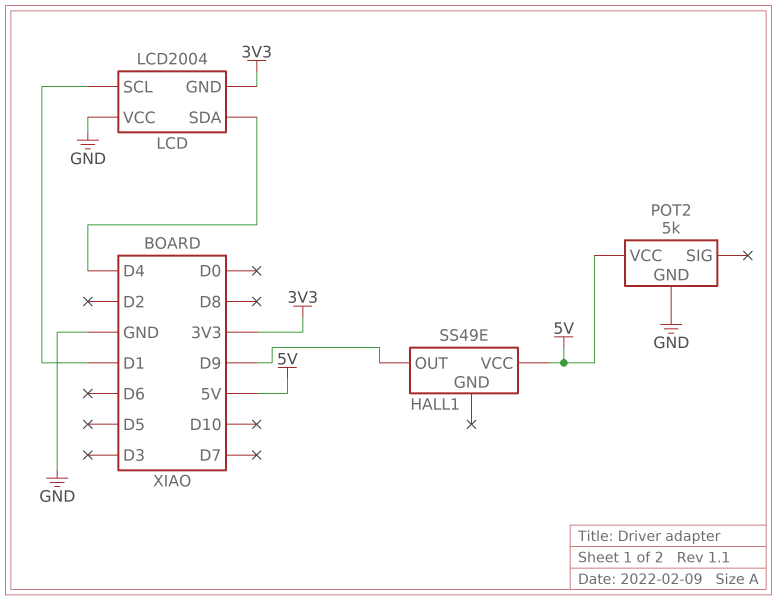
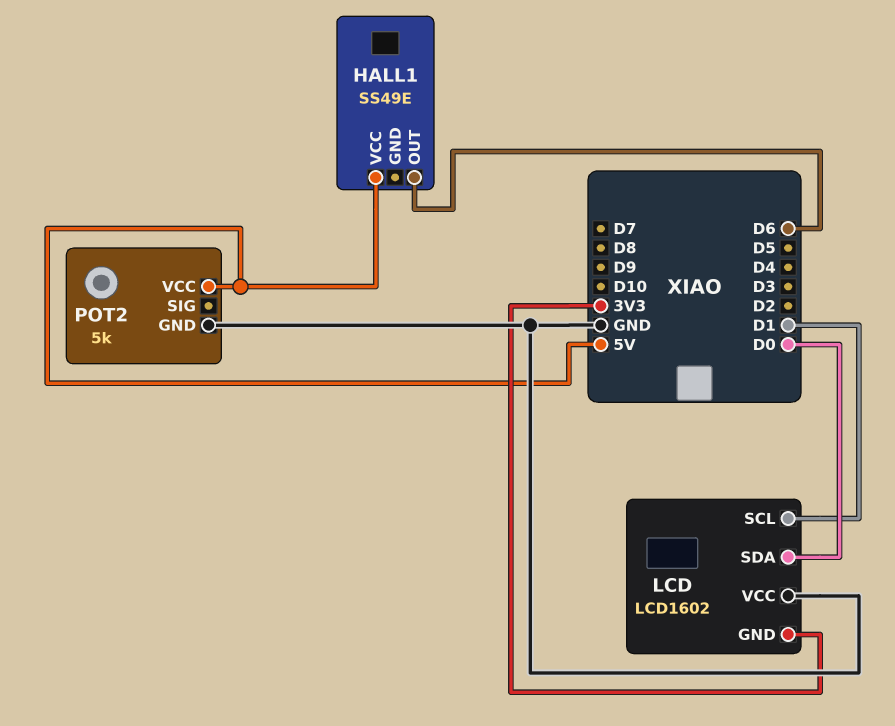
HALL1 pin OUT: D9 -> D6
LCD: LCD2004 -> LCD1602
LCD pin SDA: D4 -> D0

